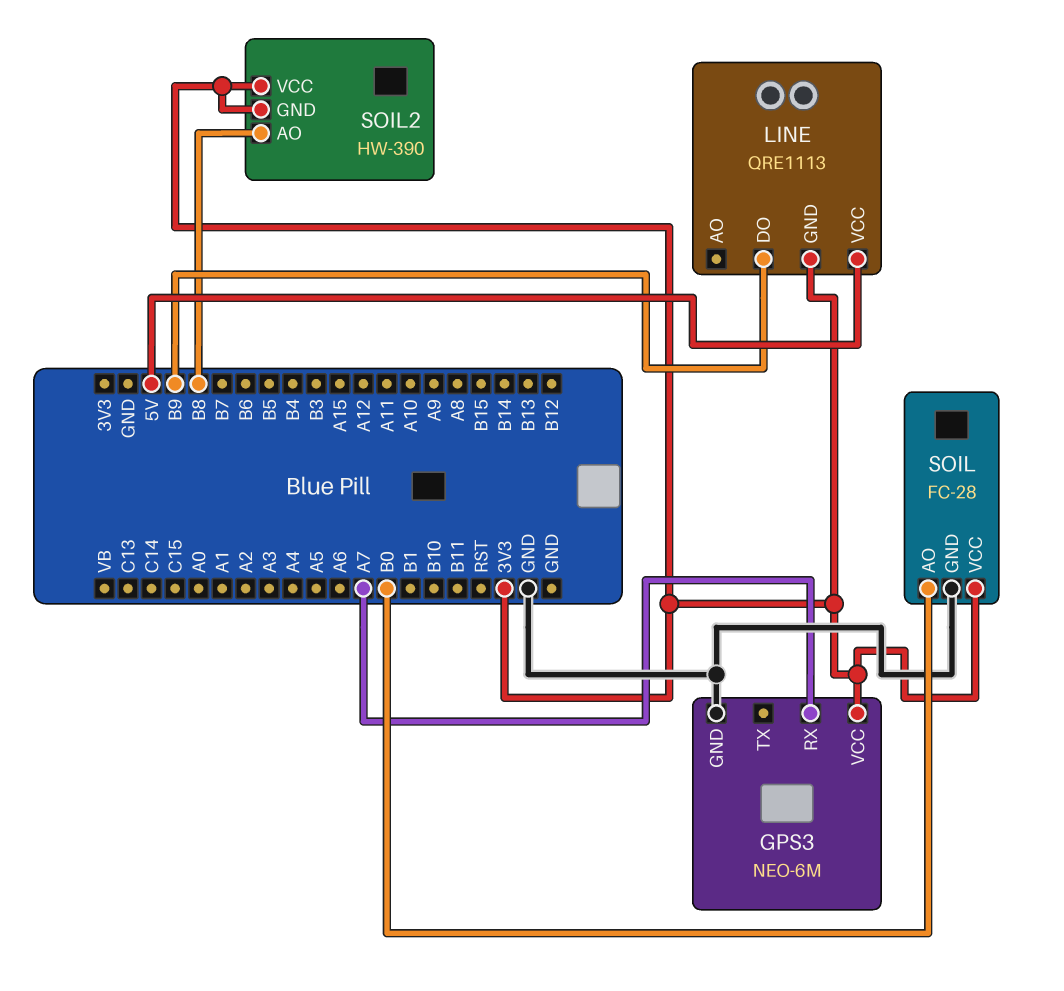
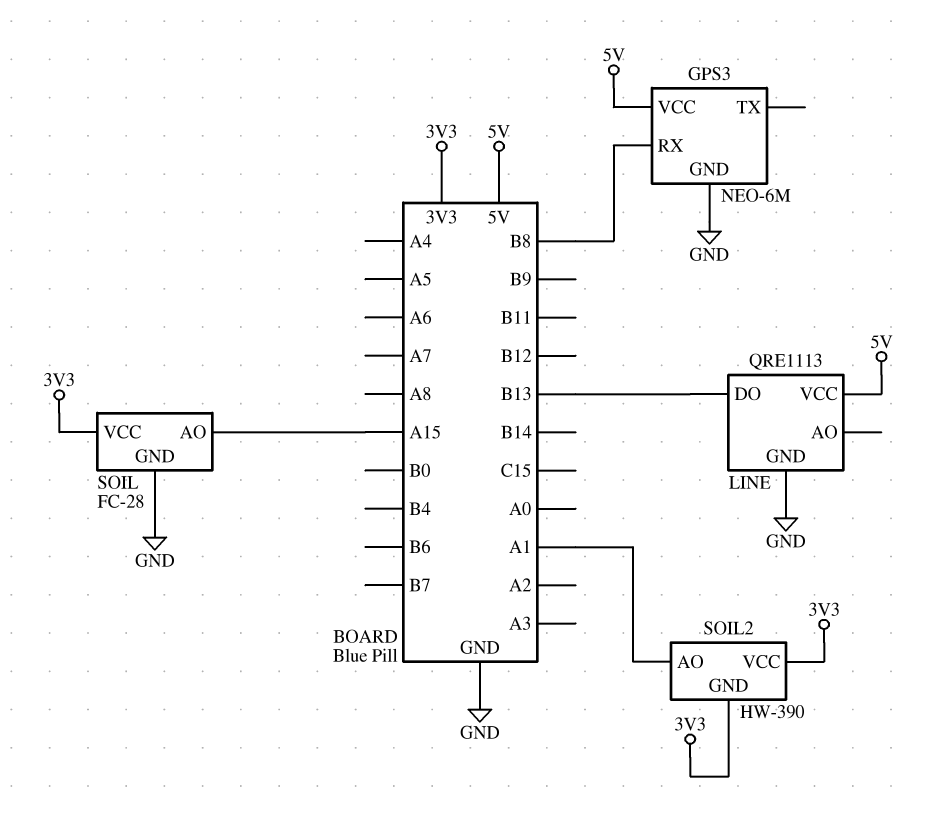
GPS3 pin RX: A7 -> B8
GPS3 pin VCC: 3V3 -> 5V
LINE pin DO: B9 -> B13
LINE pin GND: 3V3 -> GND
SOIL pin AO: B0 -> A15
SOIL2 pin AO: B8 -> A1

